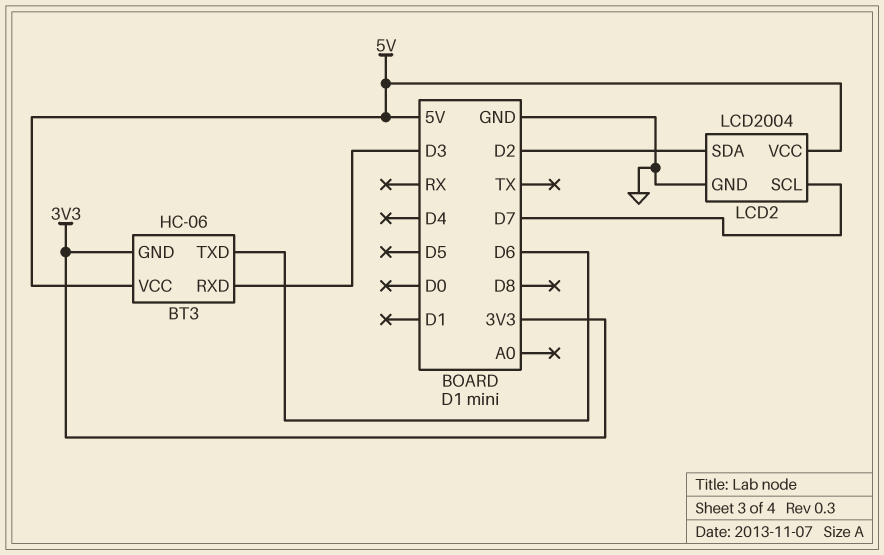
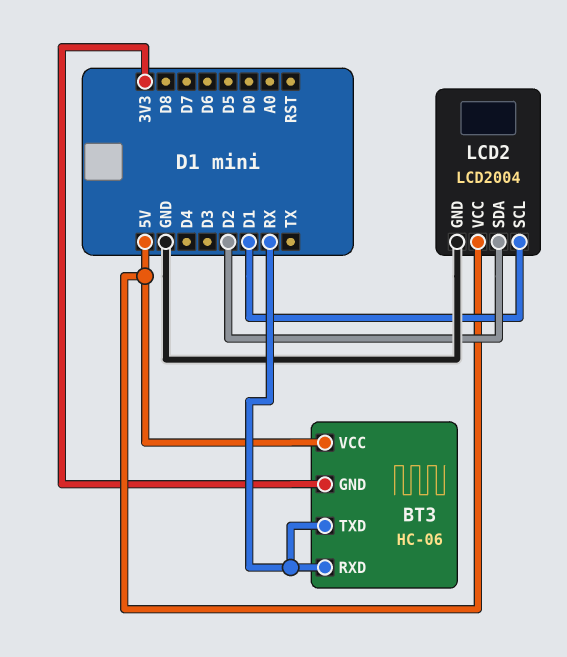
BT3 pin RXD: D3 -> RX
BT3 pin TXD: D6 -> RX
LCD2 pin SCL: D7 -> D1

